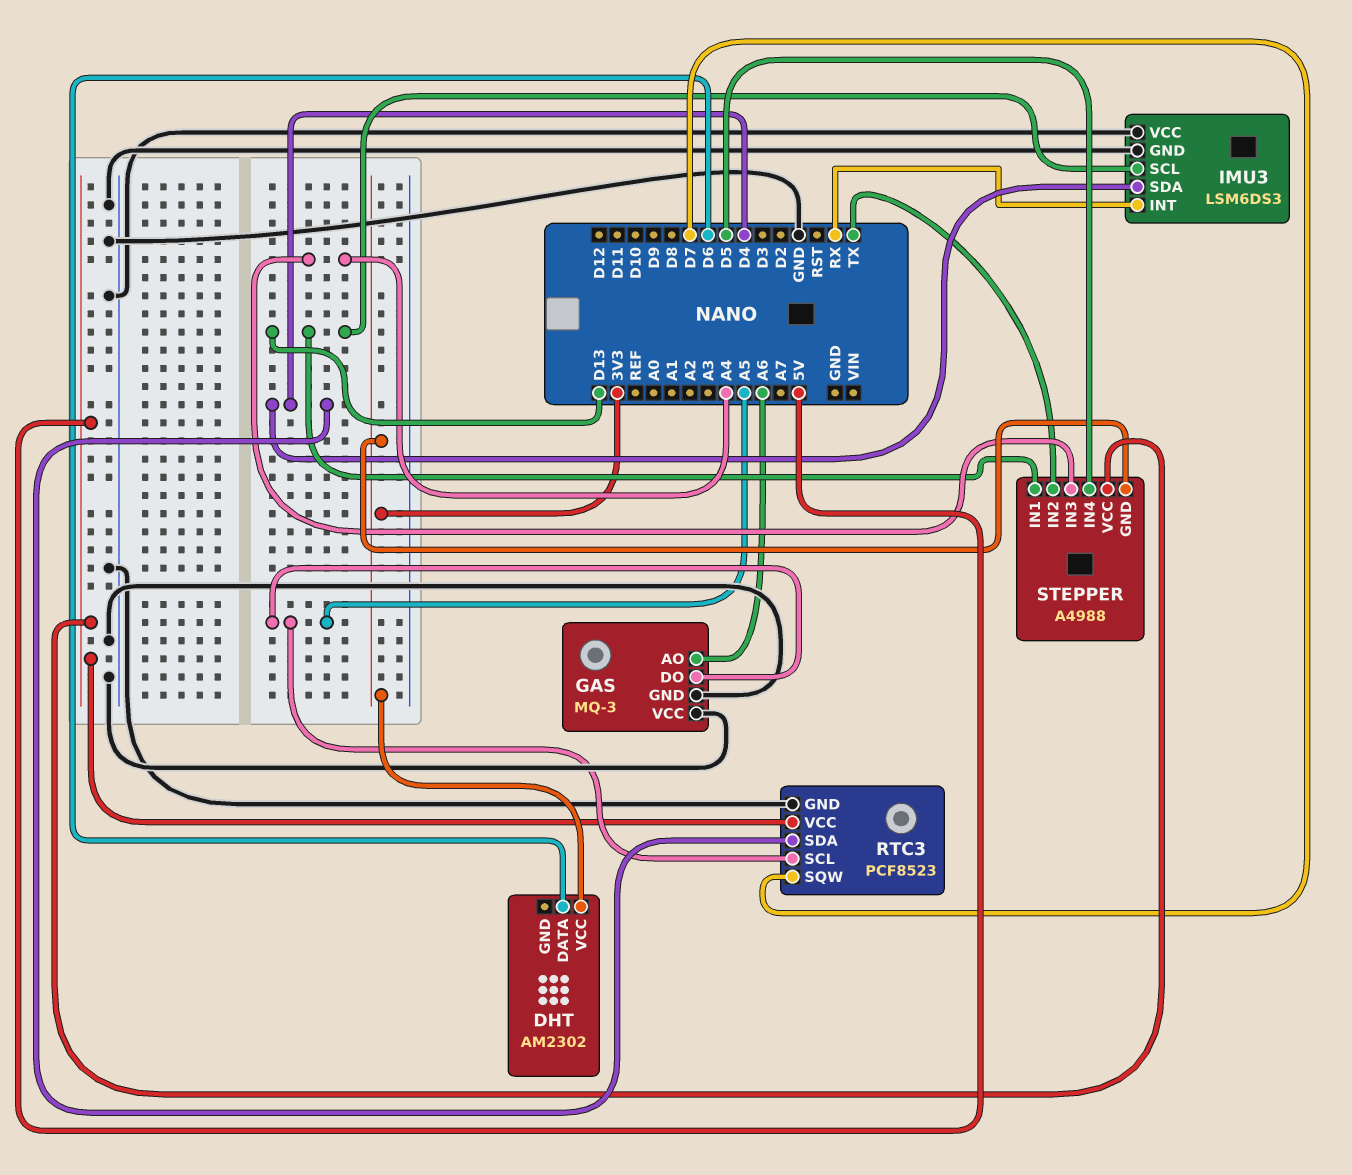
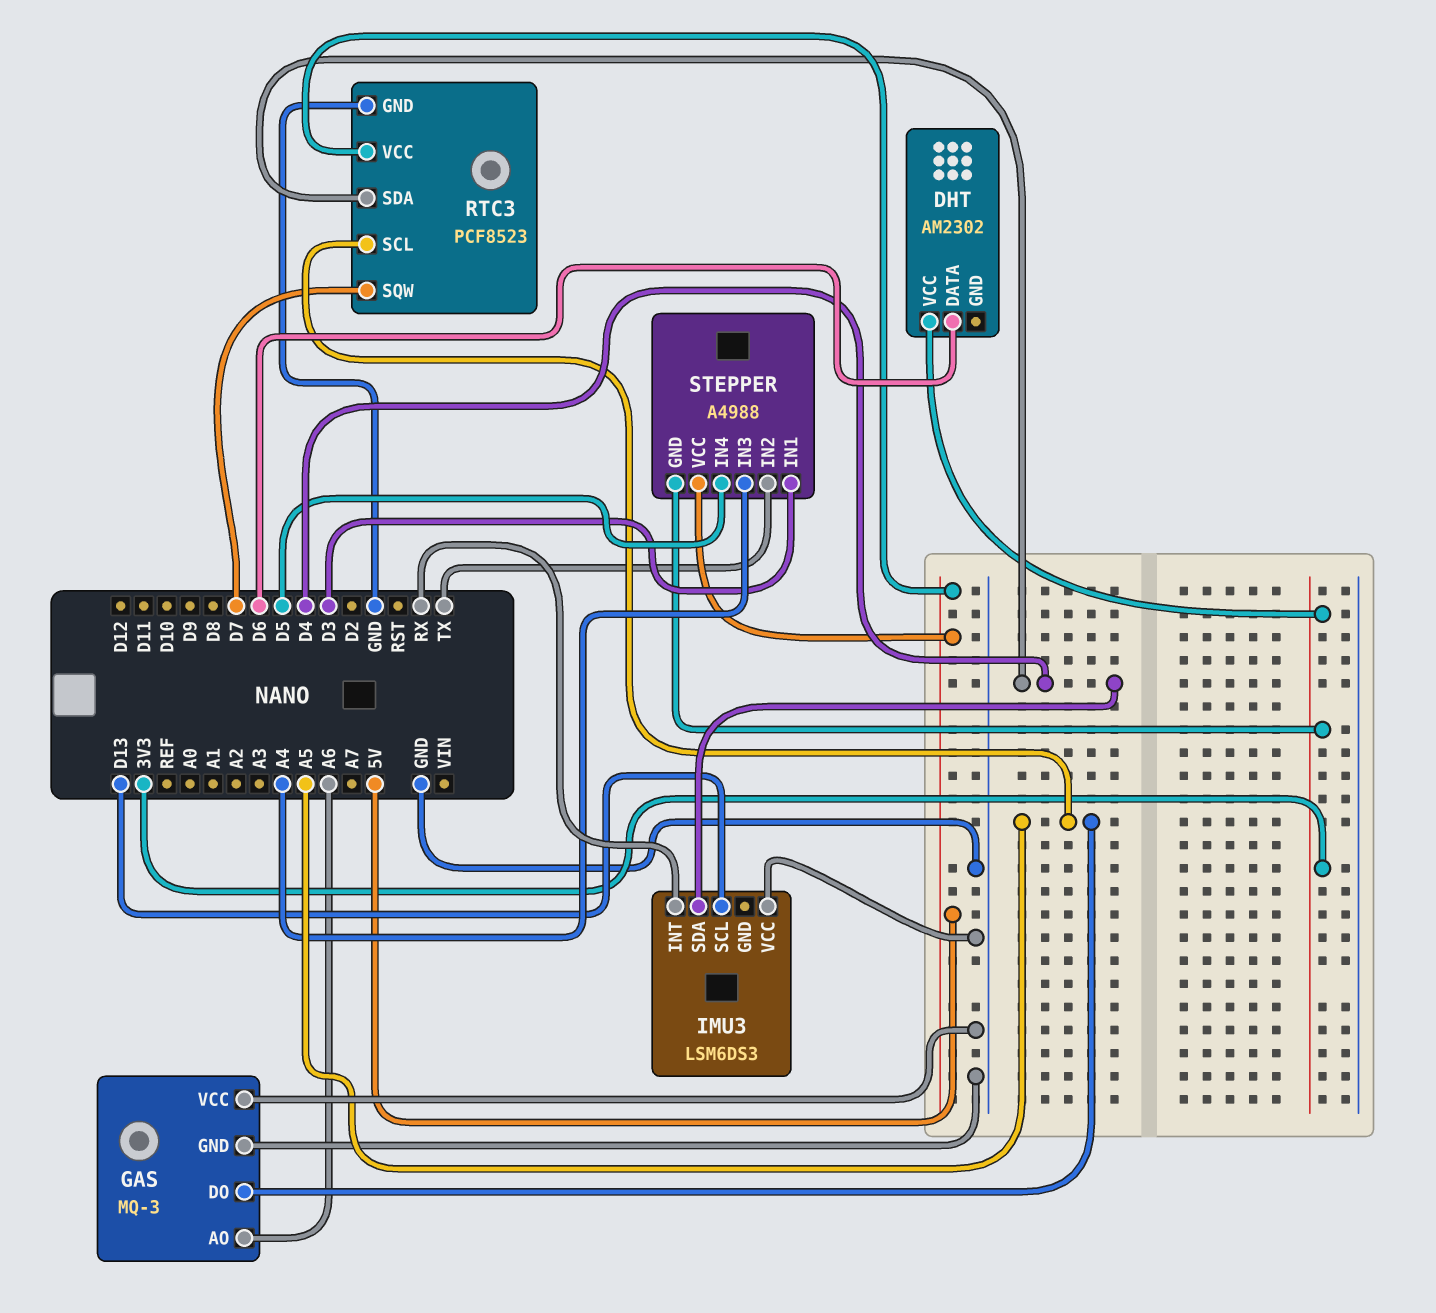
IMU3 pin GND: GND -> none
STEPPER pin IN1: D13 -> D3

